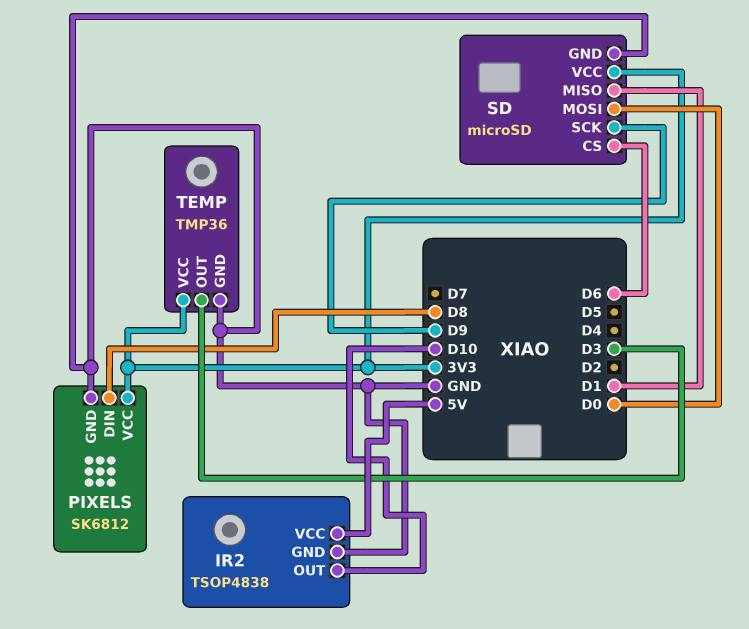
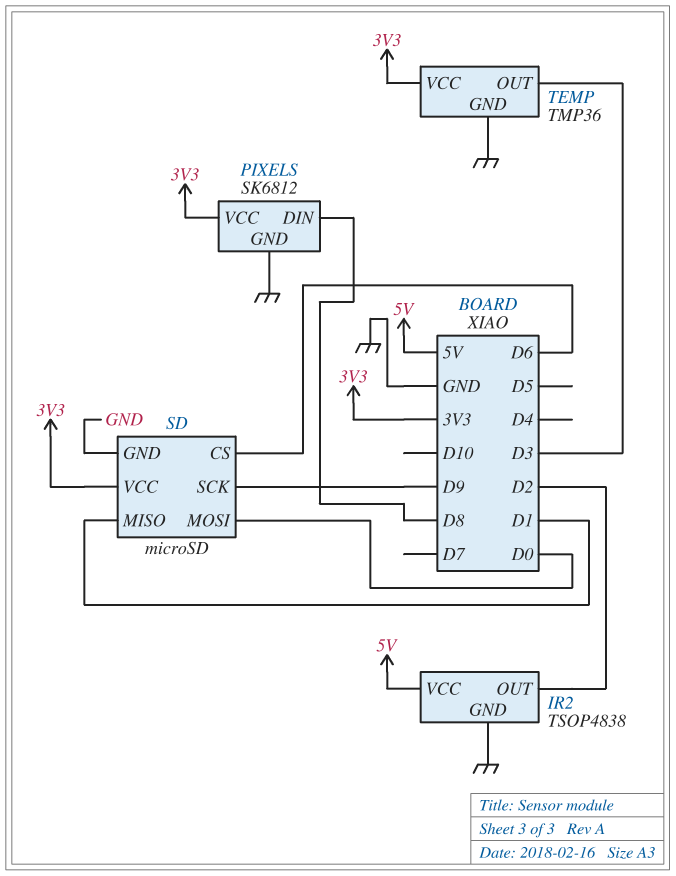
IR2 pin OUT: D10 -> D2

